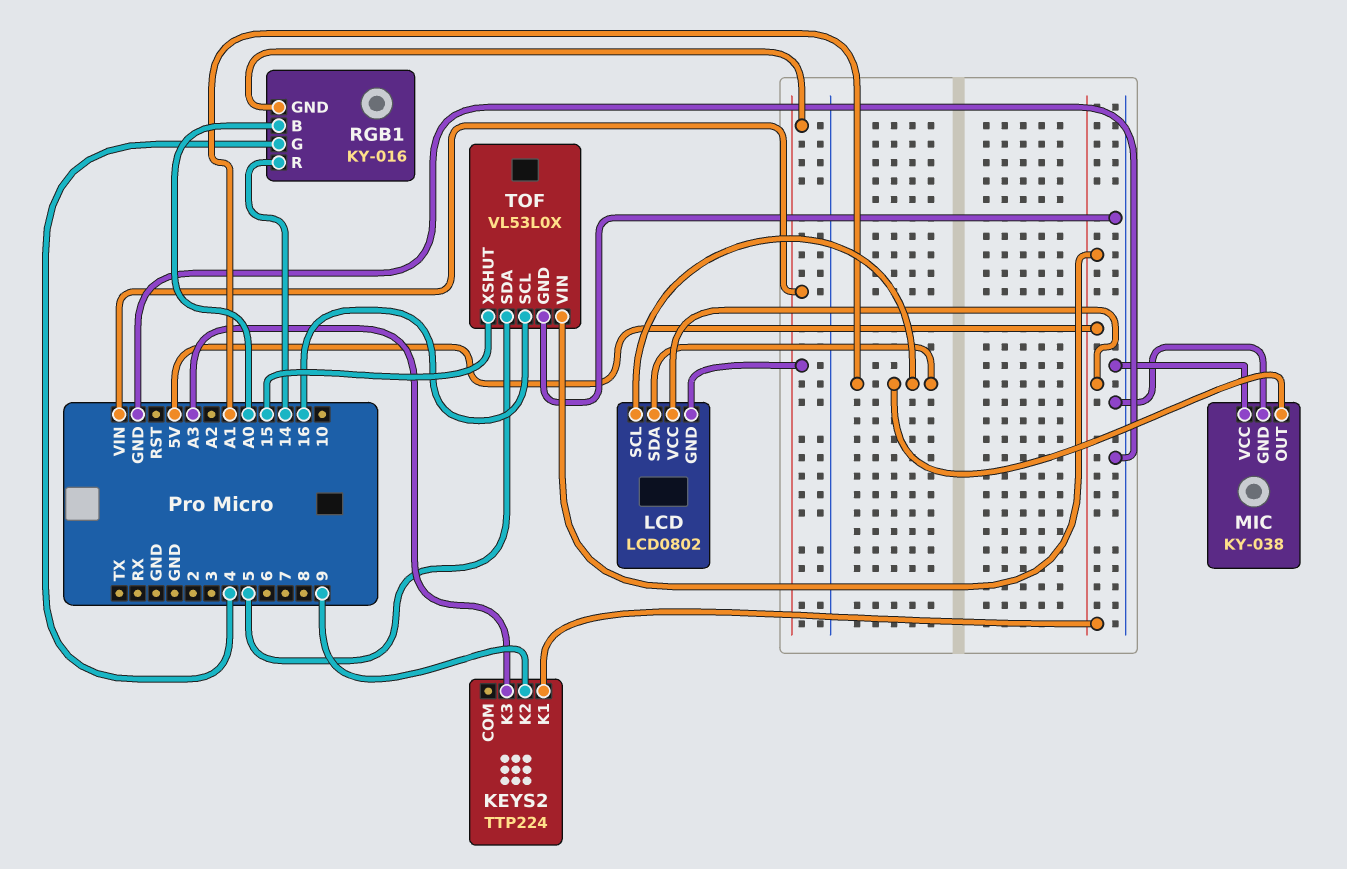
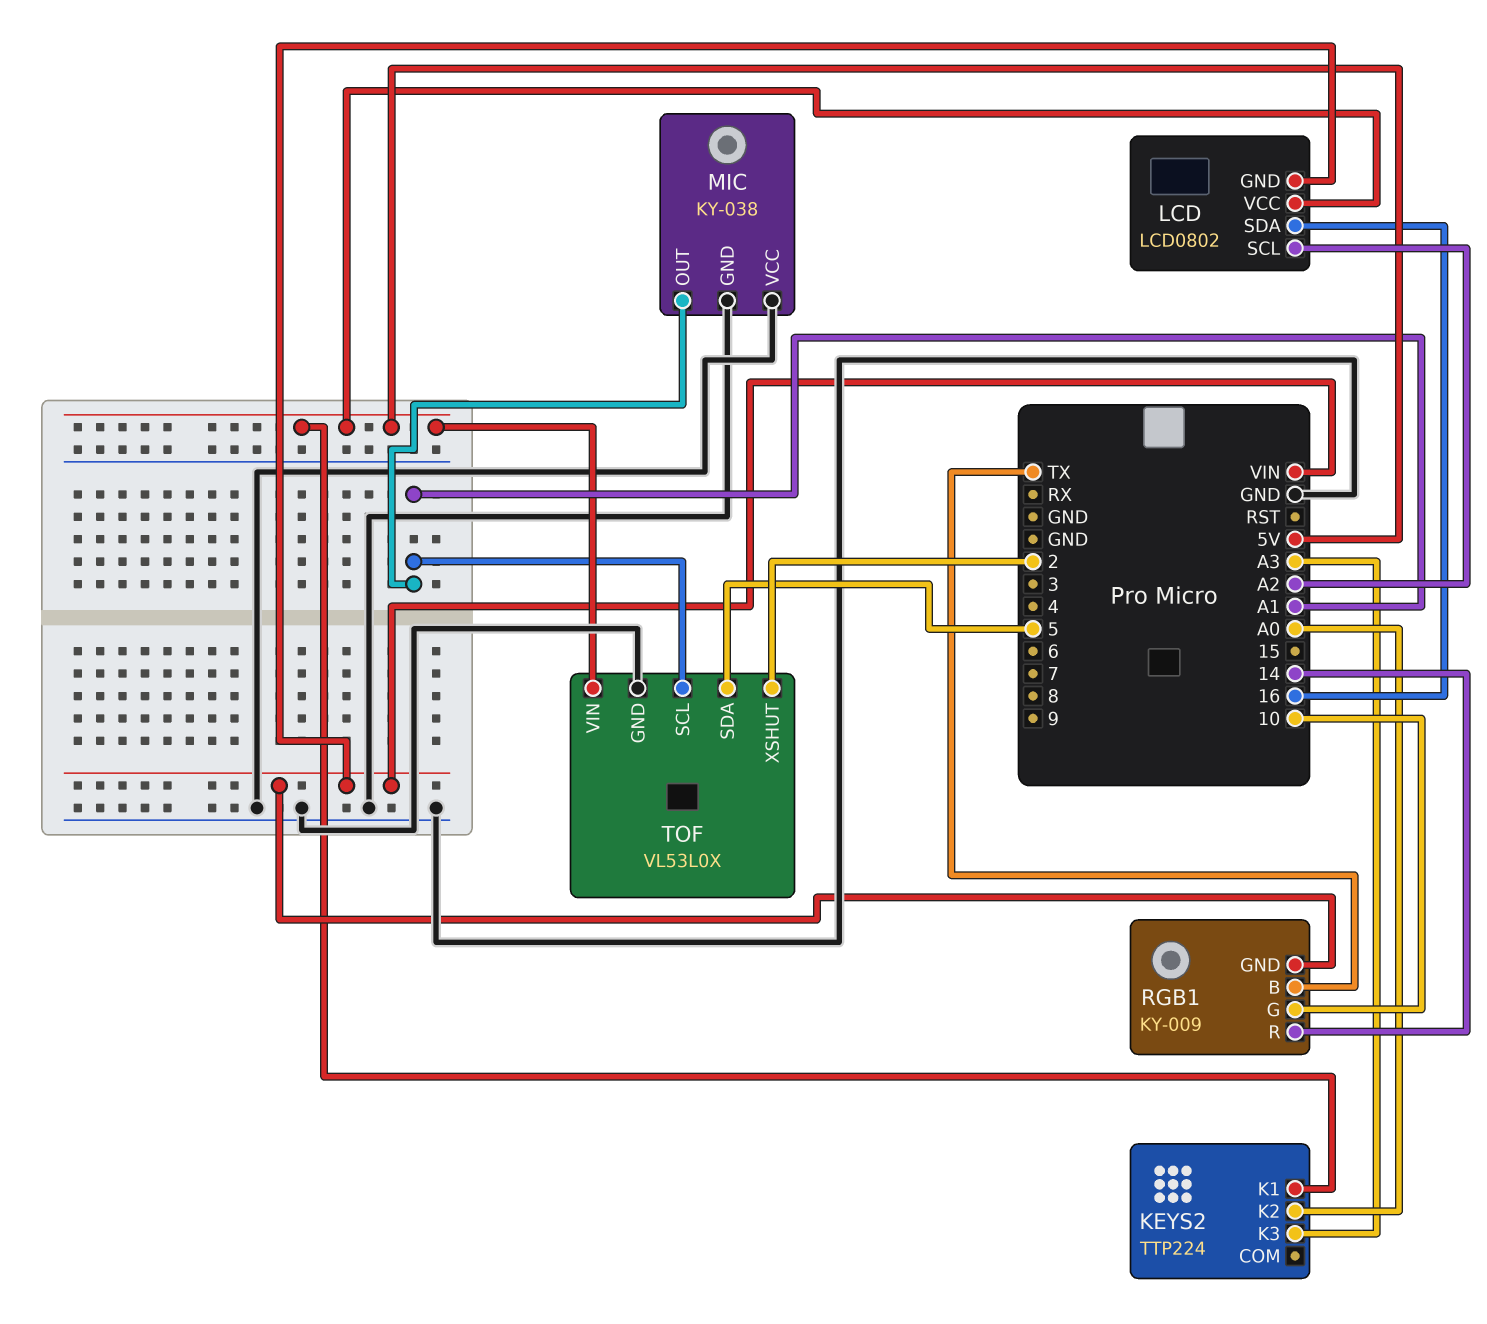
KEYS2 pin K2: 9 -> A0
LCD pin SCL: A1 -> A2
LCD pin SDA: A1 -> 16
RGB1: KY-016 -> KY-009
RGB1 pin B: A0 -> TX
RGB1 pin G: 4 -> 10
TOF pin SCL: 16 -> A1
TOF pin XSHUT: 15 -> 2

